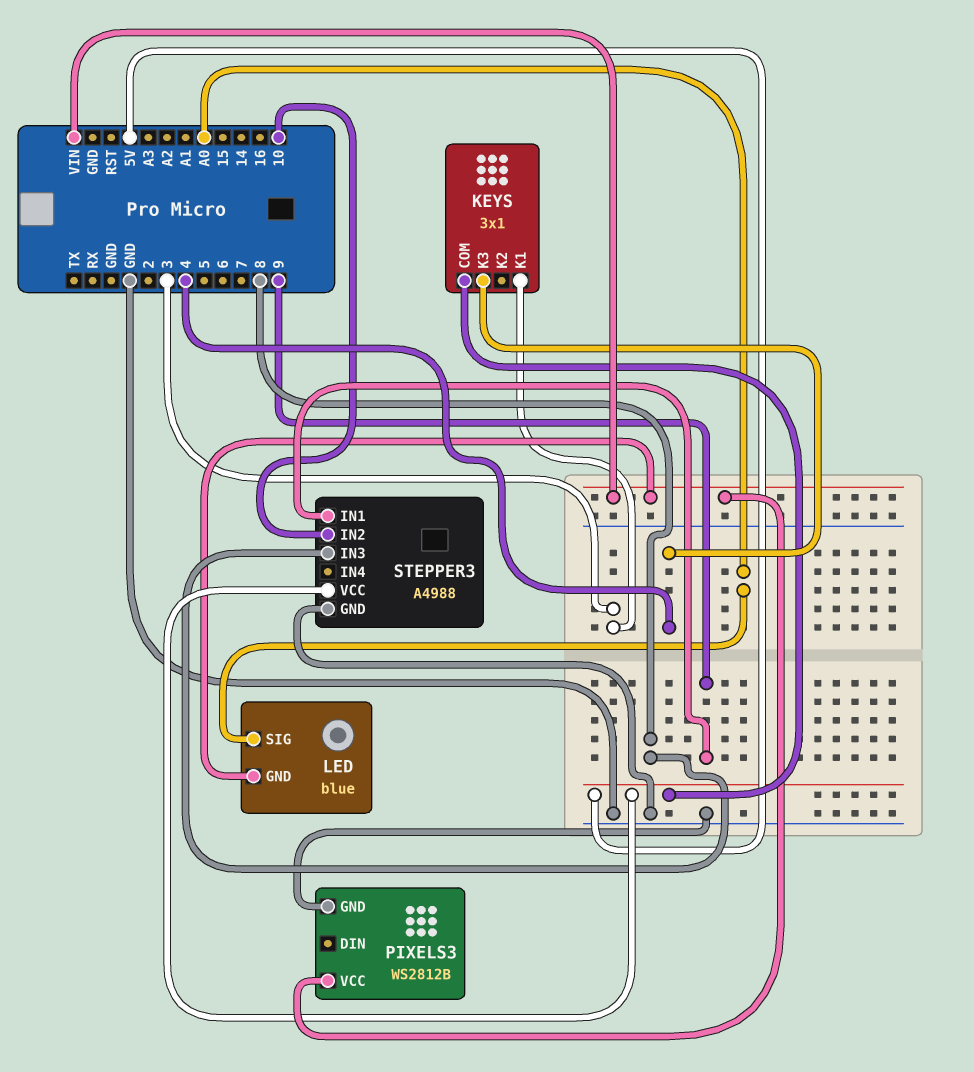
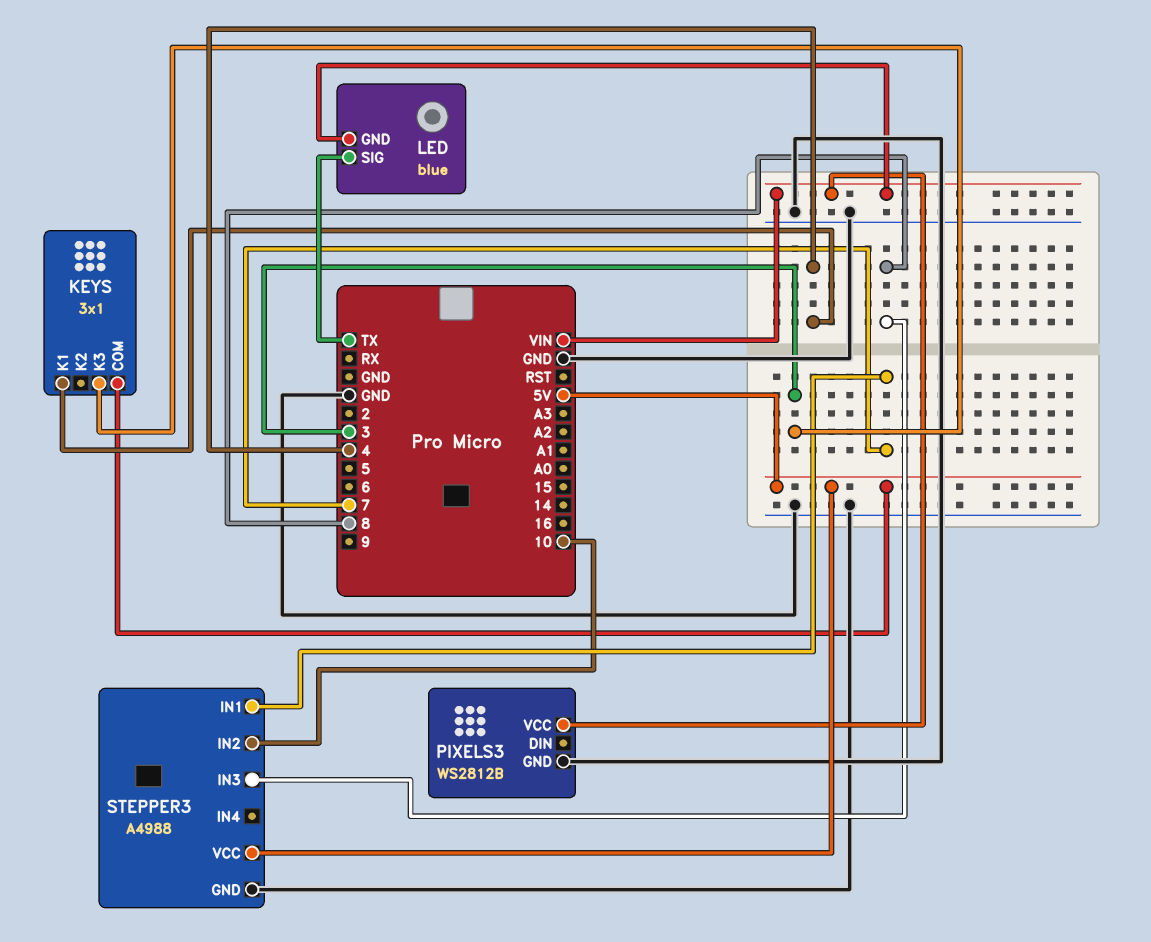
KEYS pin K1: 3 -> 4
KEYS pin K3: 4 -> 3
LED pin SIG: A0 -> TX
STEPPER3 pin IN1: 9 -> 7

